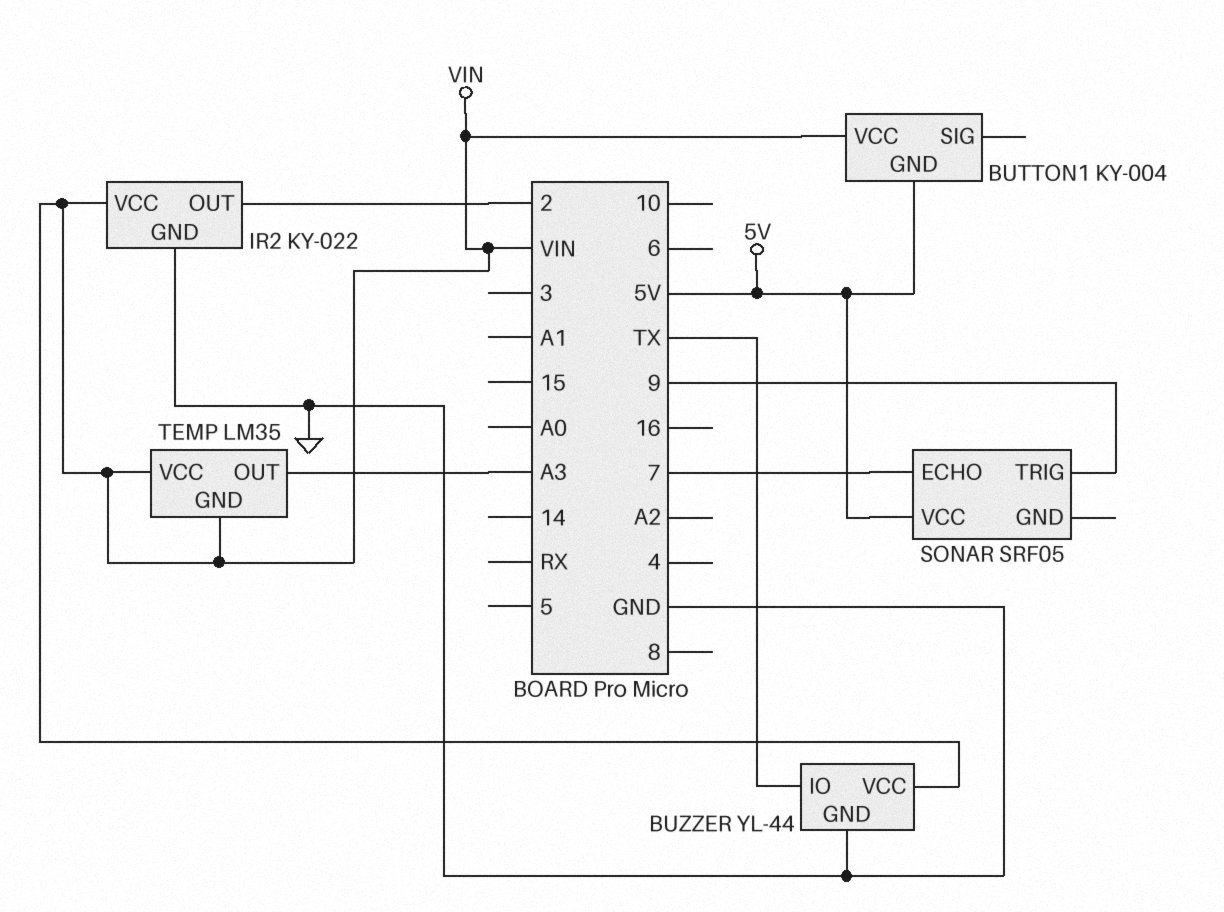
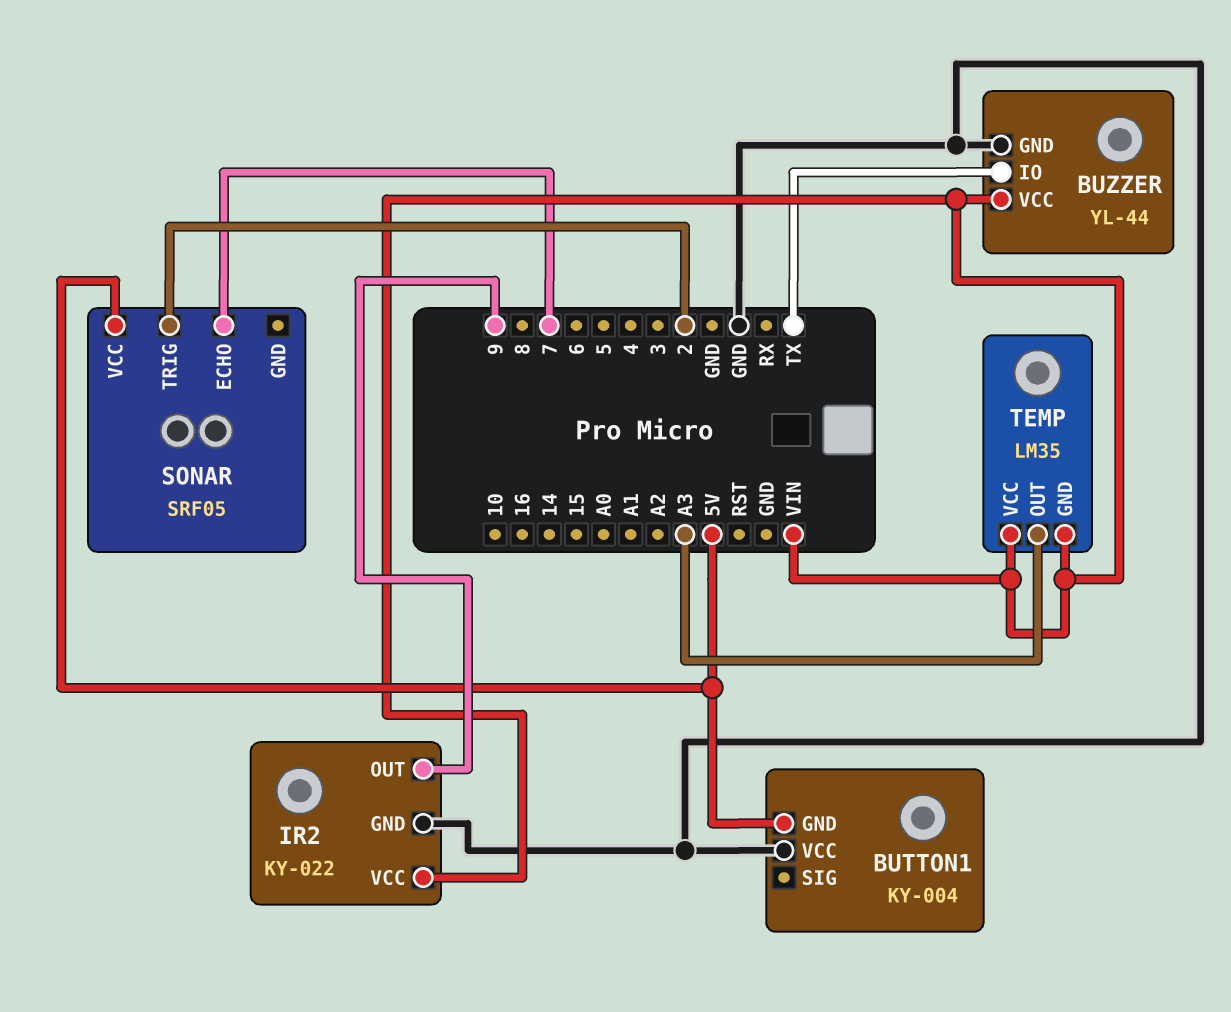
BUTTON1 pin VCC: VIN -> GND
IR2 pin OUT: 2 -> 9
SONAR pin TRIG: 9 -> 2

